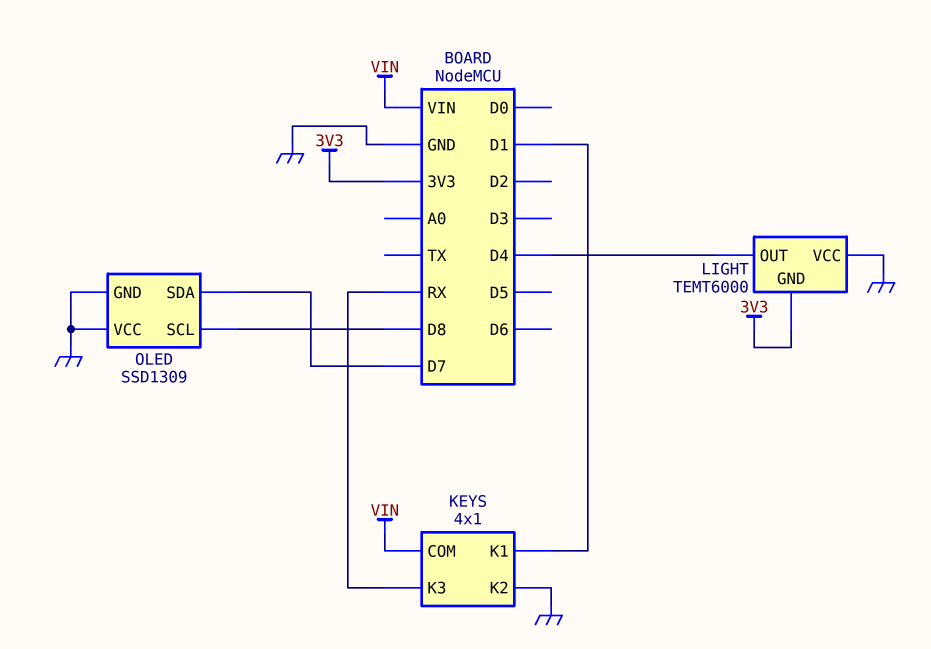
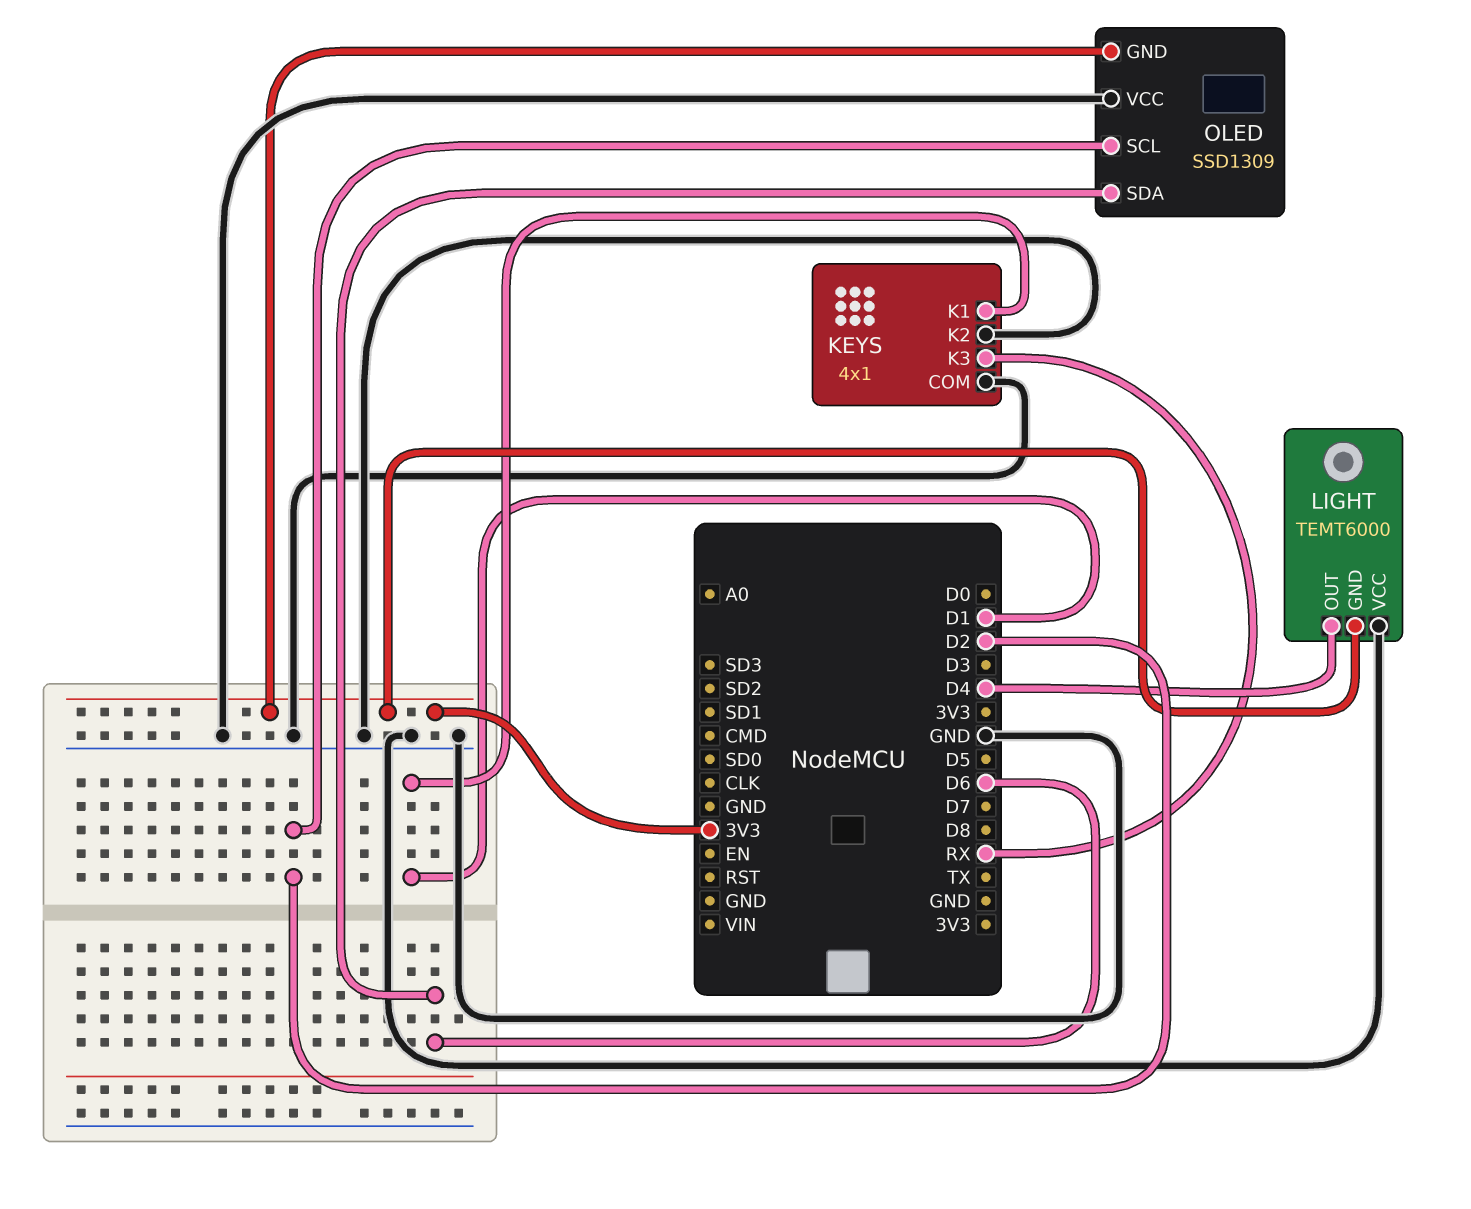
KEYS pin COM: VIN -> GND
OLED pin GND: GND -> 3V3
OLED pin SCL: D8 -> D2
OLED pin SDA: D7 -> D6

